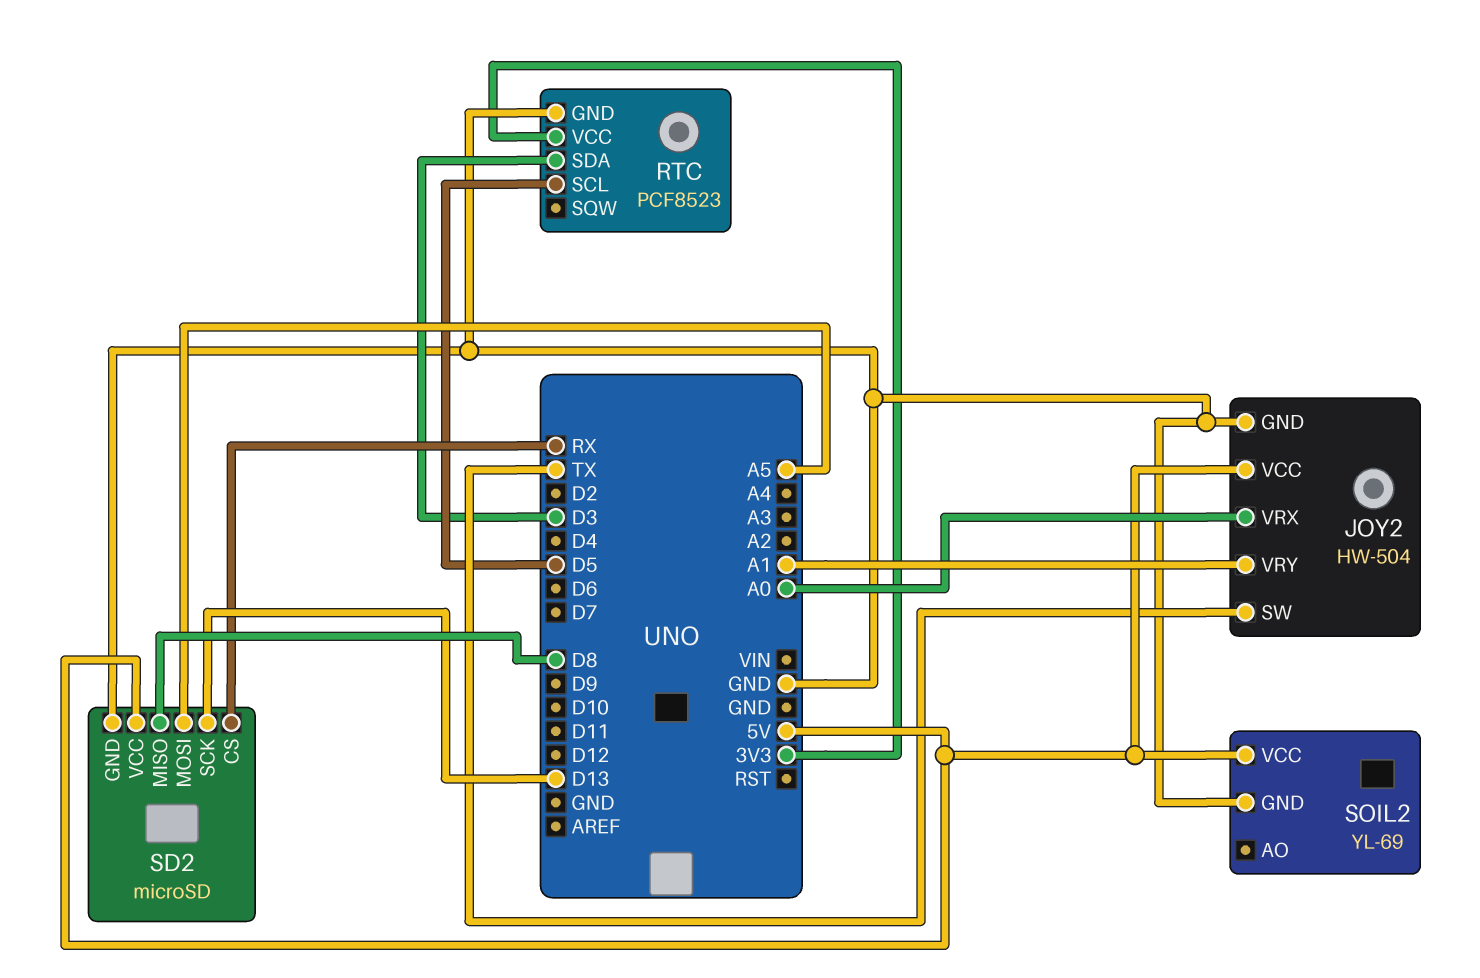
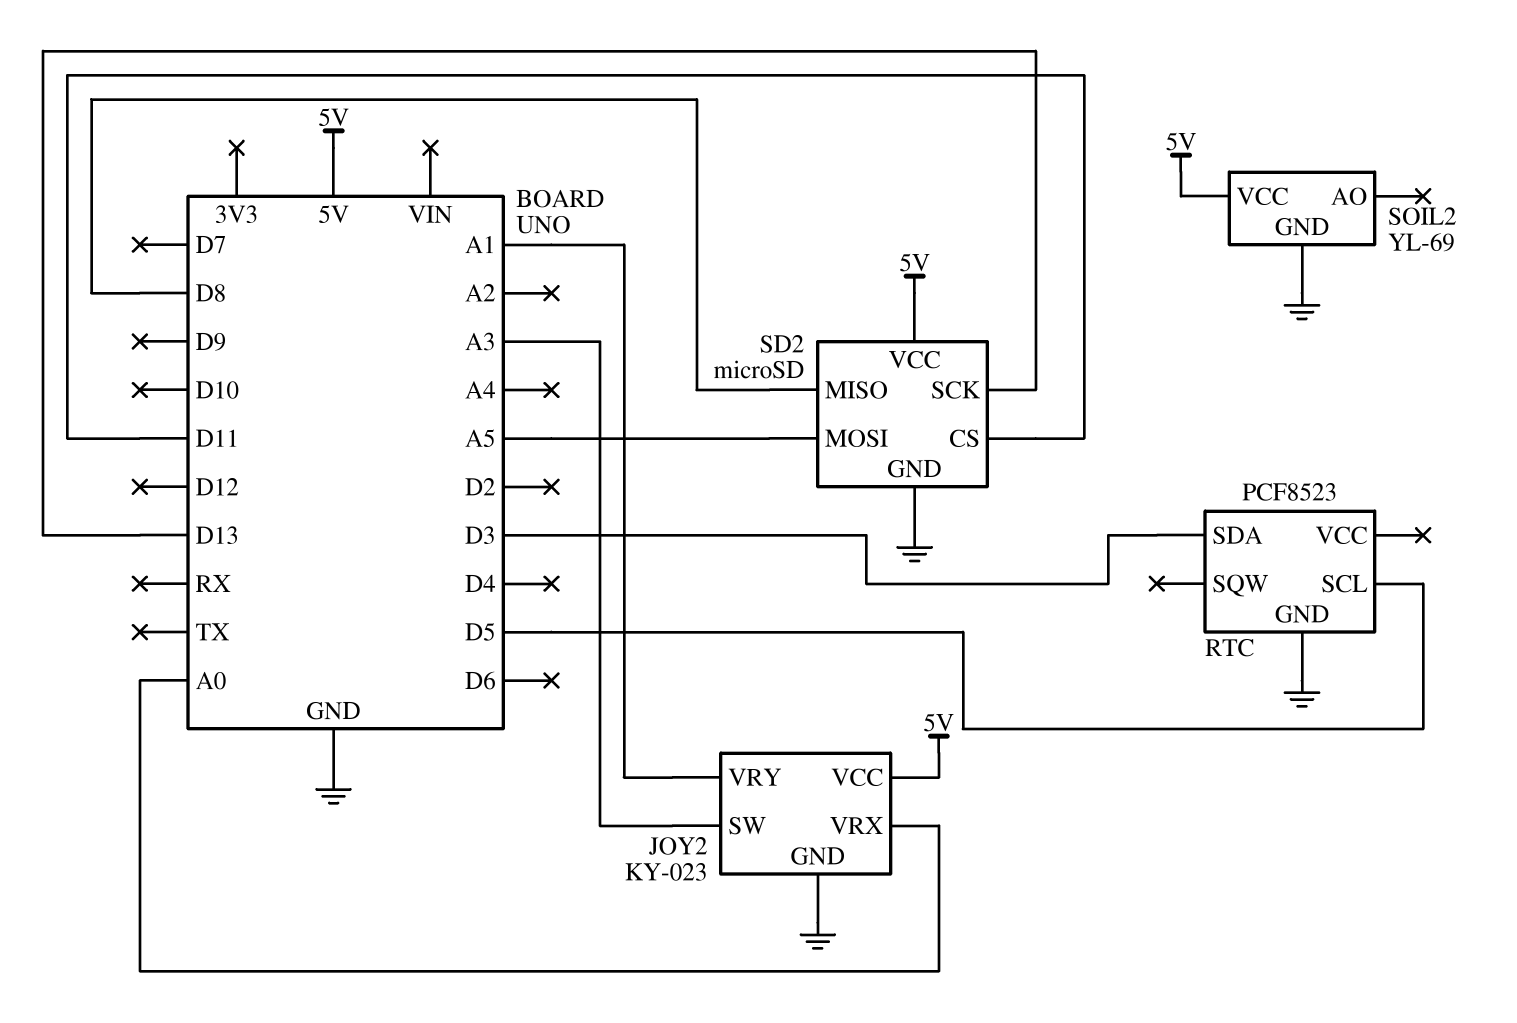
JOY2: HW-504 -> KY-023
JOY2 pin SW: TX -> A3
RTC pin VCC: 3V3 -> none
SD2 pin CS: RX -> D11

